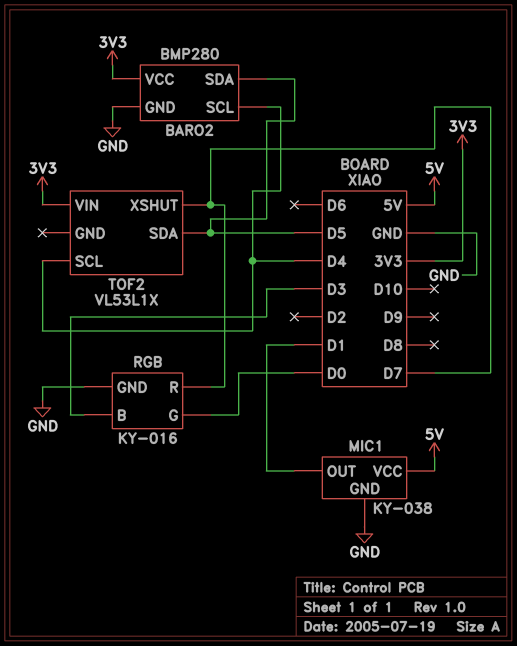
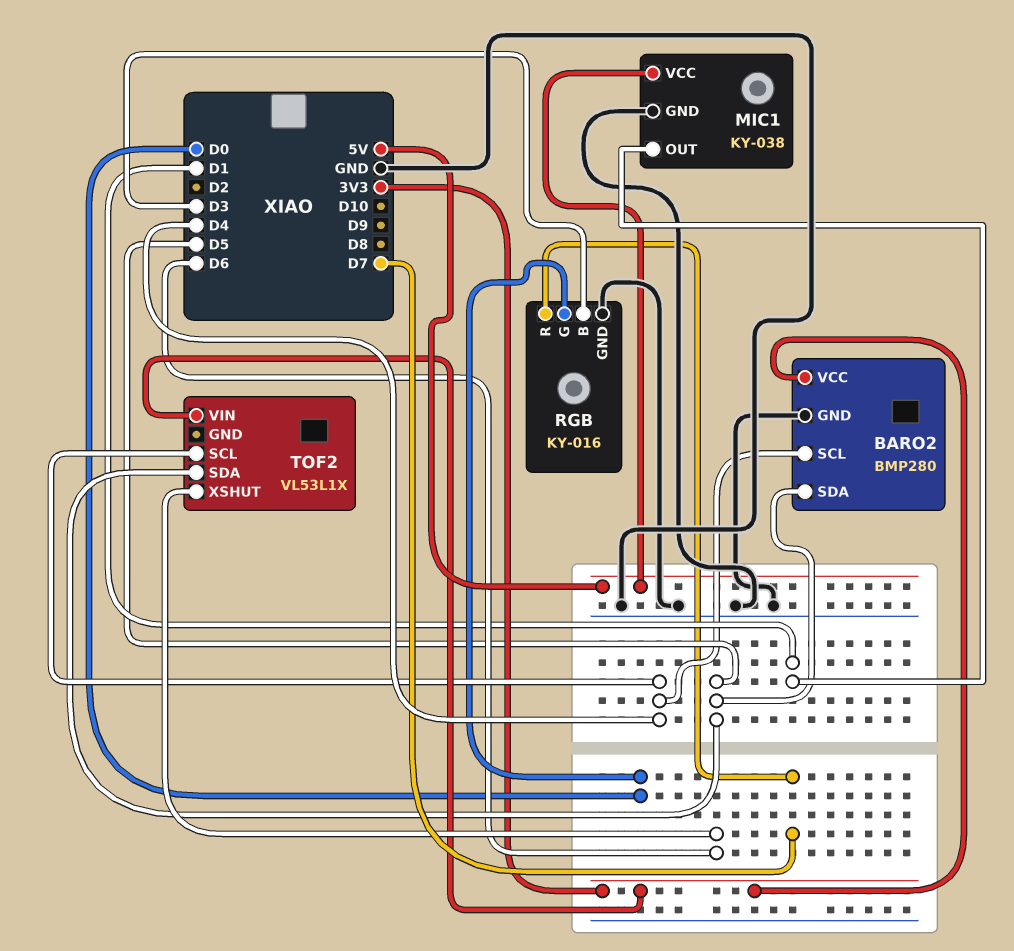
TOF2 pin XSHUT: D7 -> D6

